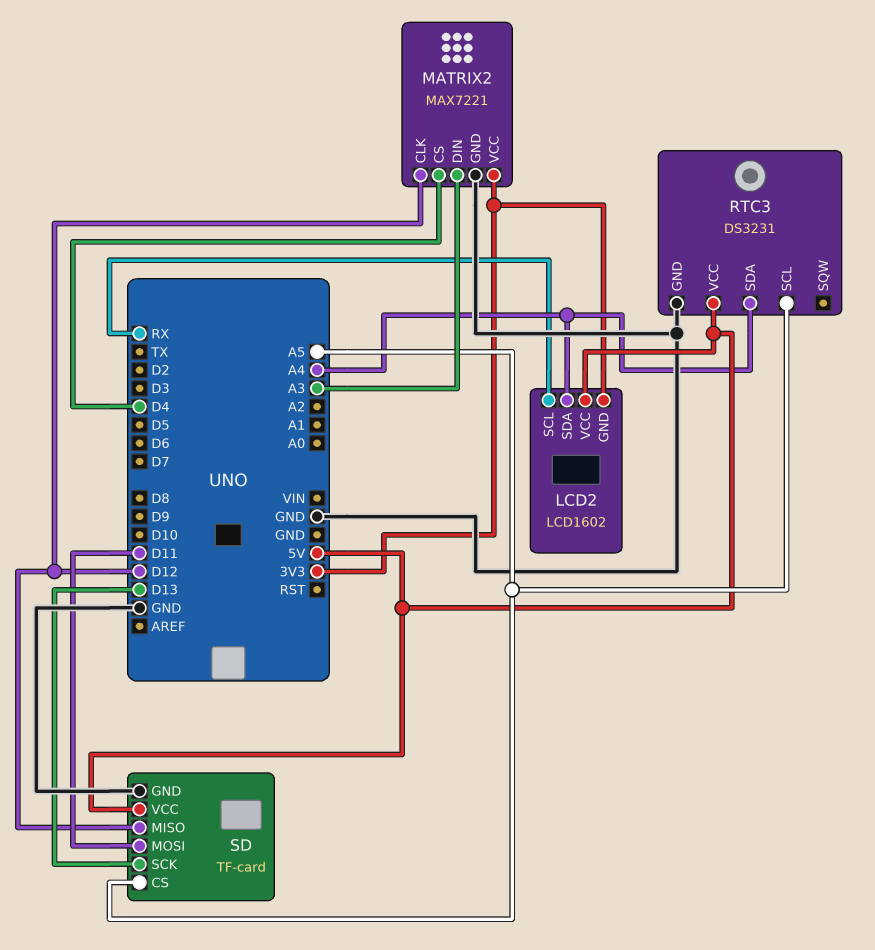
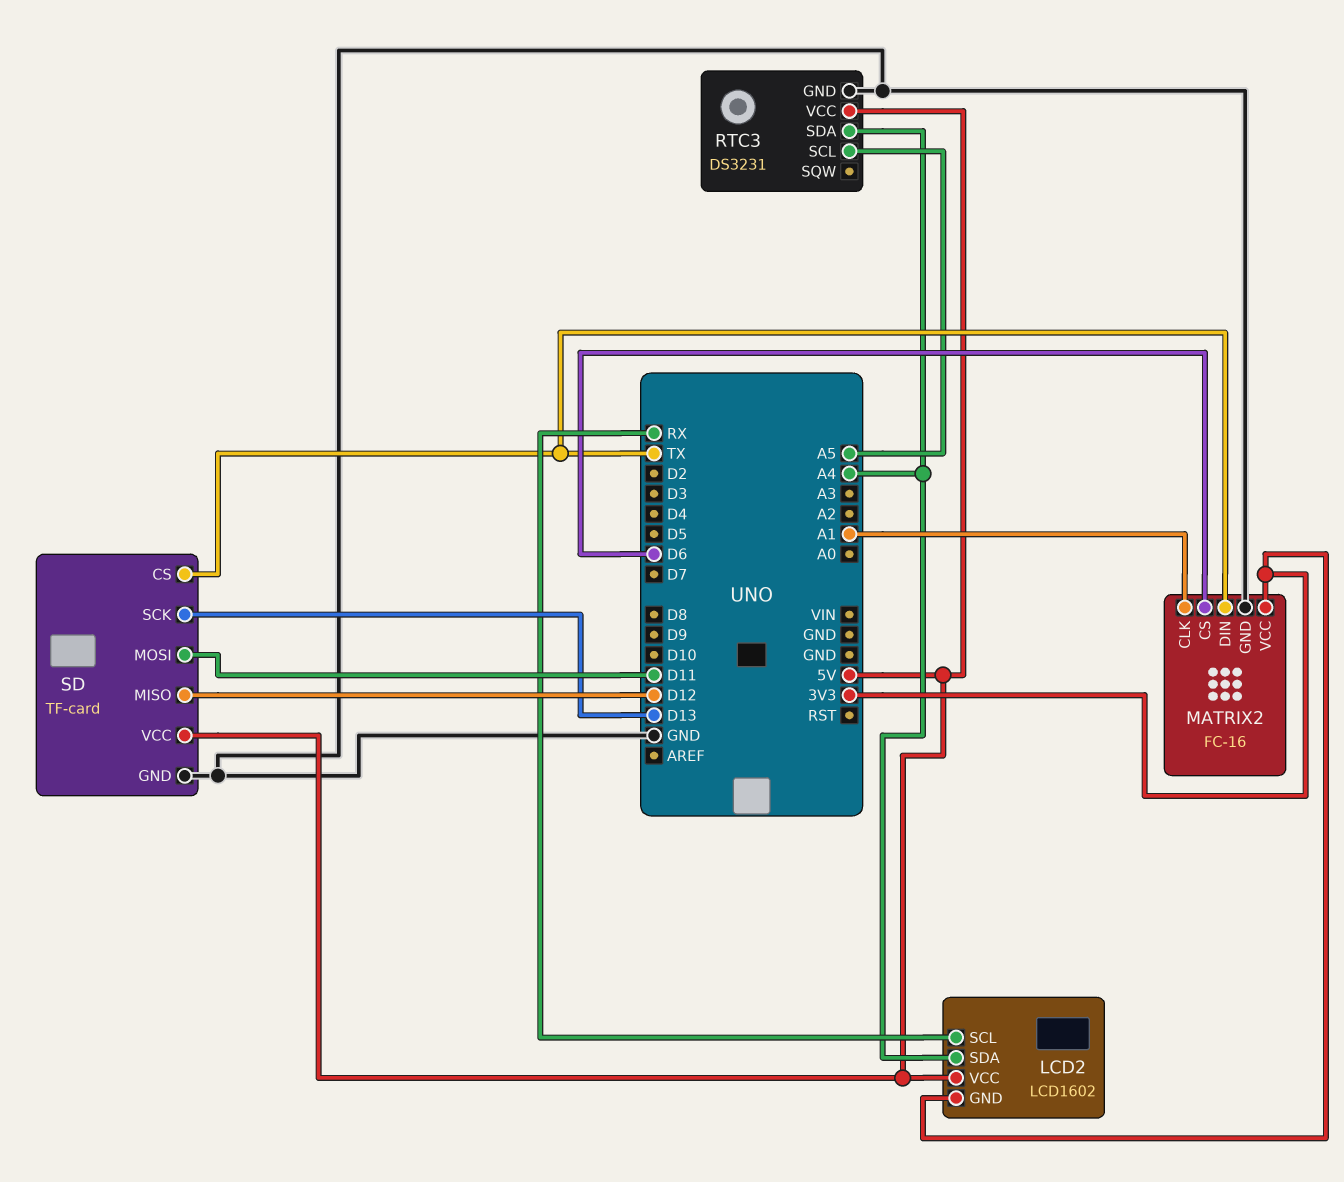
MATRIX2: MAX7221 -> FC-16
MATRIX2 pin CLK: D12 -> A1
MATRIX2 pin CS: D4 -> D6
MATRIX2 pin DIN: A3 -> TX
SD pin CS: A5 -> TX

